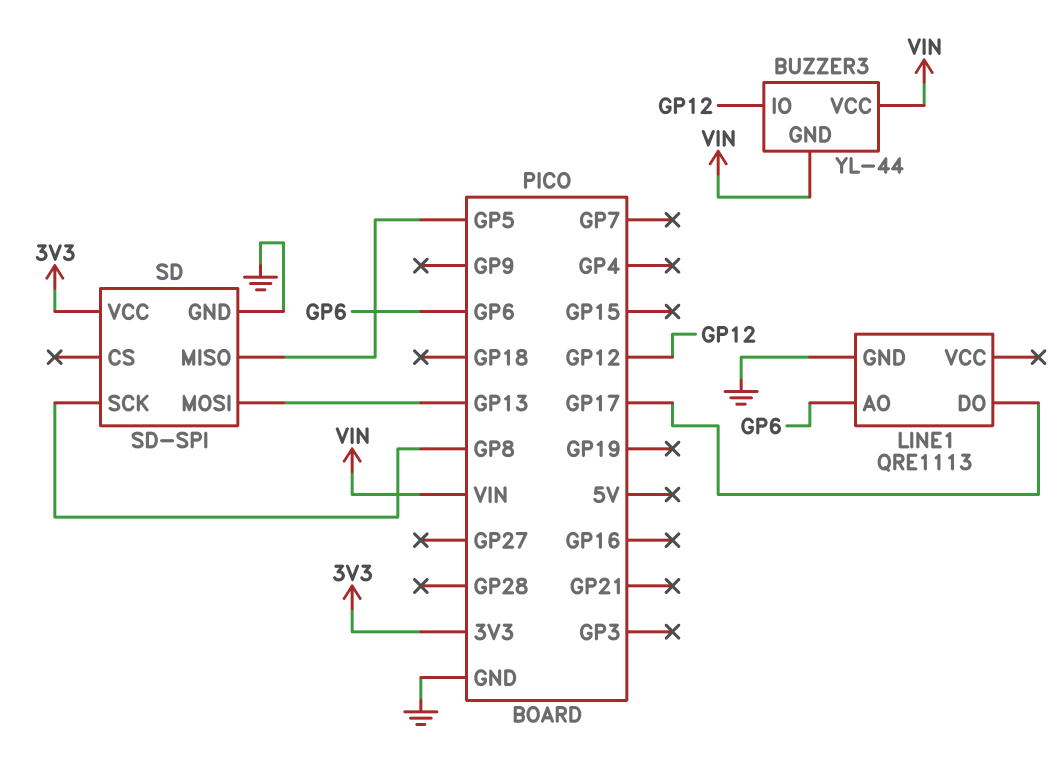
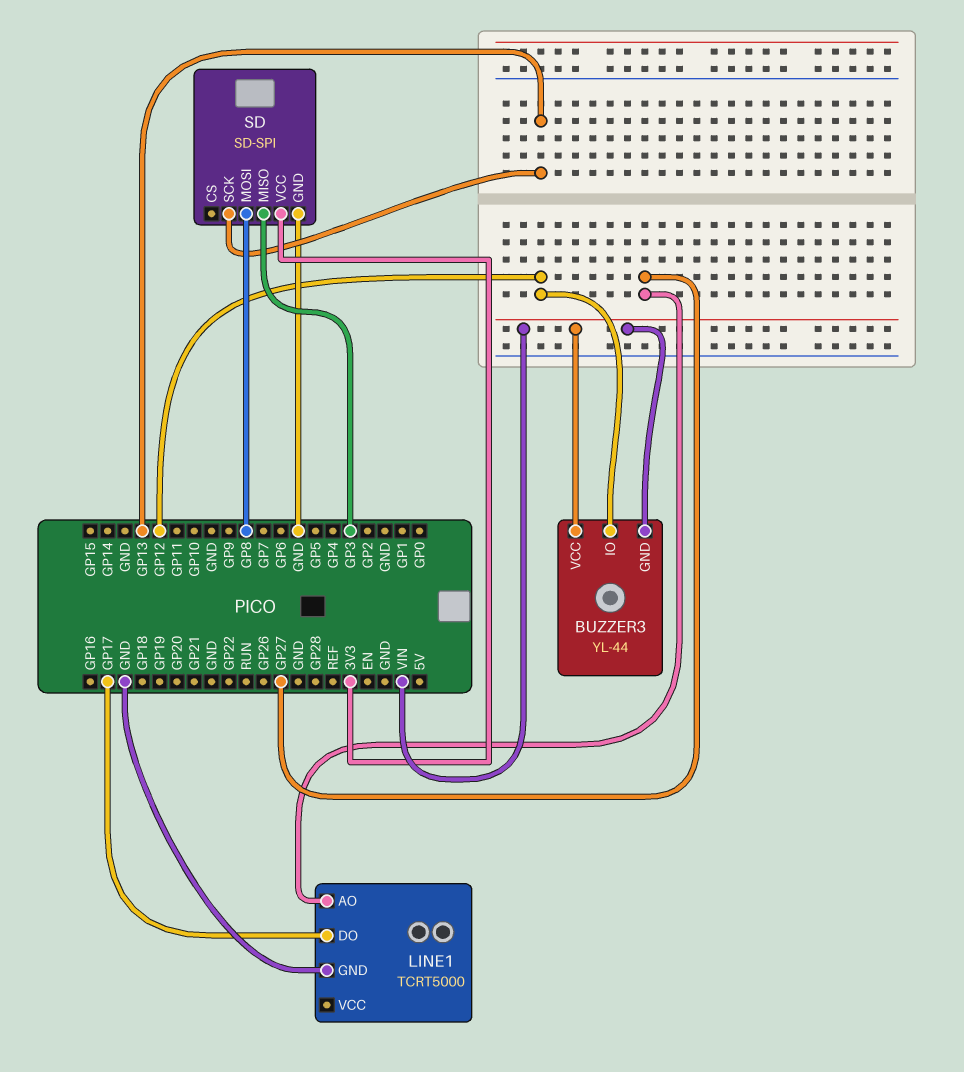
LINE1: QRE1113 -> TCRT5000
LINE1 pin AO: GP6 -> GP27
SD pin MISO: GP5 -> GP3
SD pin MOSI: GP13 -> GP8
SD pin SCK: GP8 -> GP13

